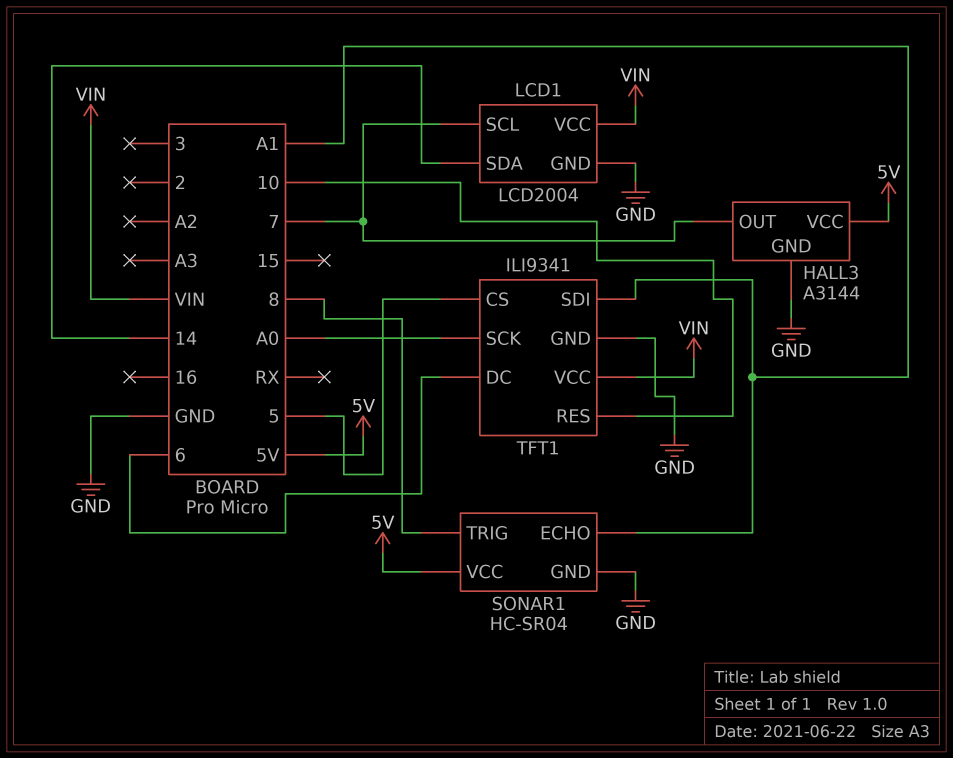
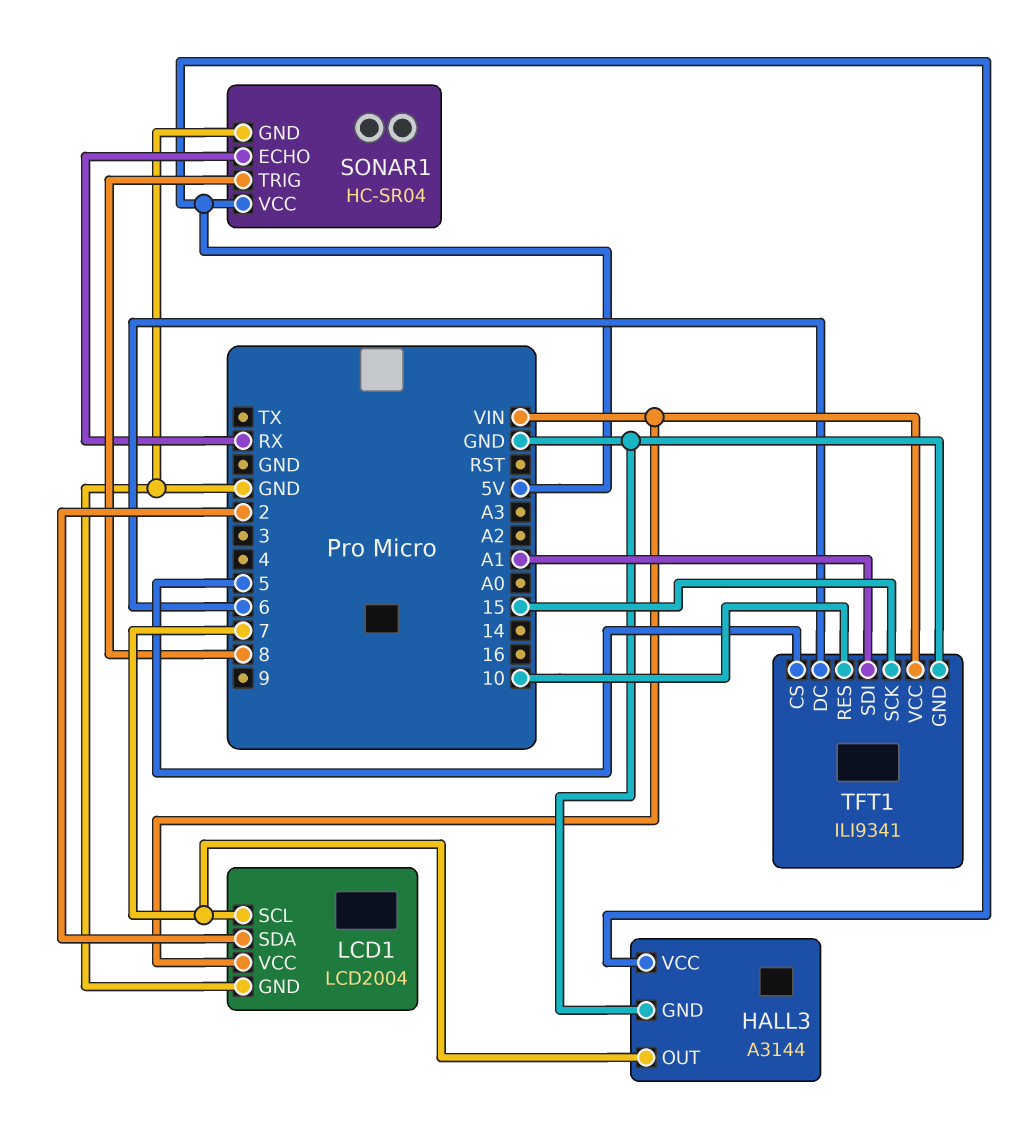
LCD1 pin SDA: 14 -> 2
SONAR1 pin ECHO: A1 -> RX
TFT1 pin SCK: A0 -> 15

